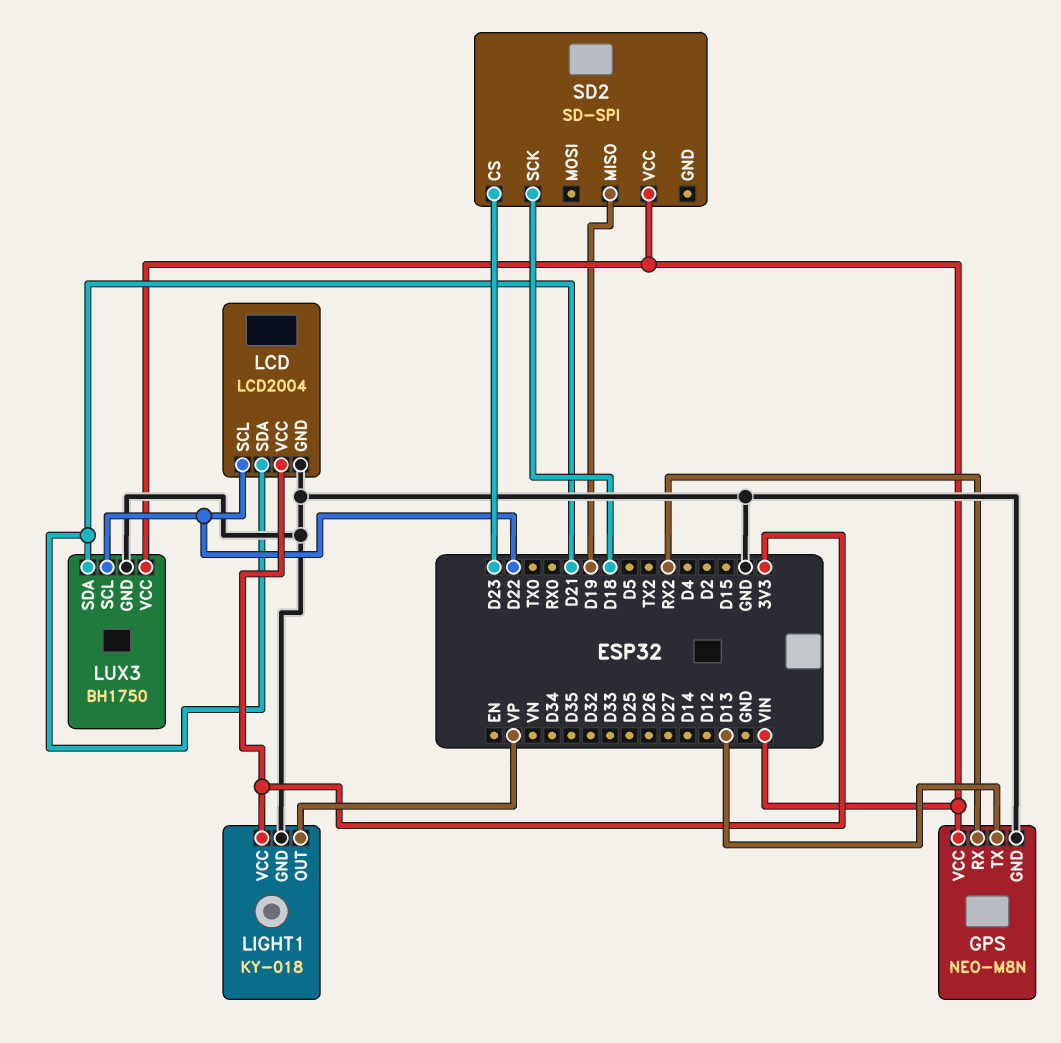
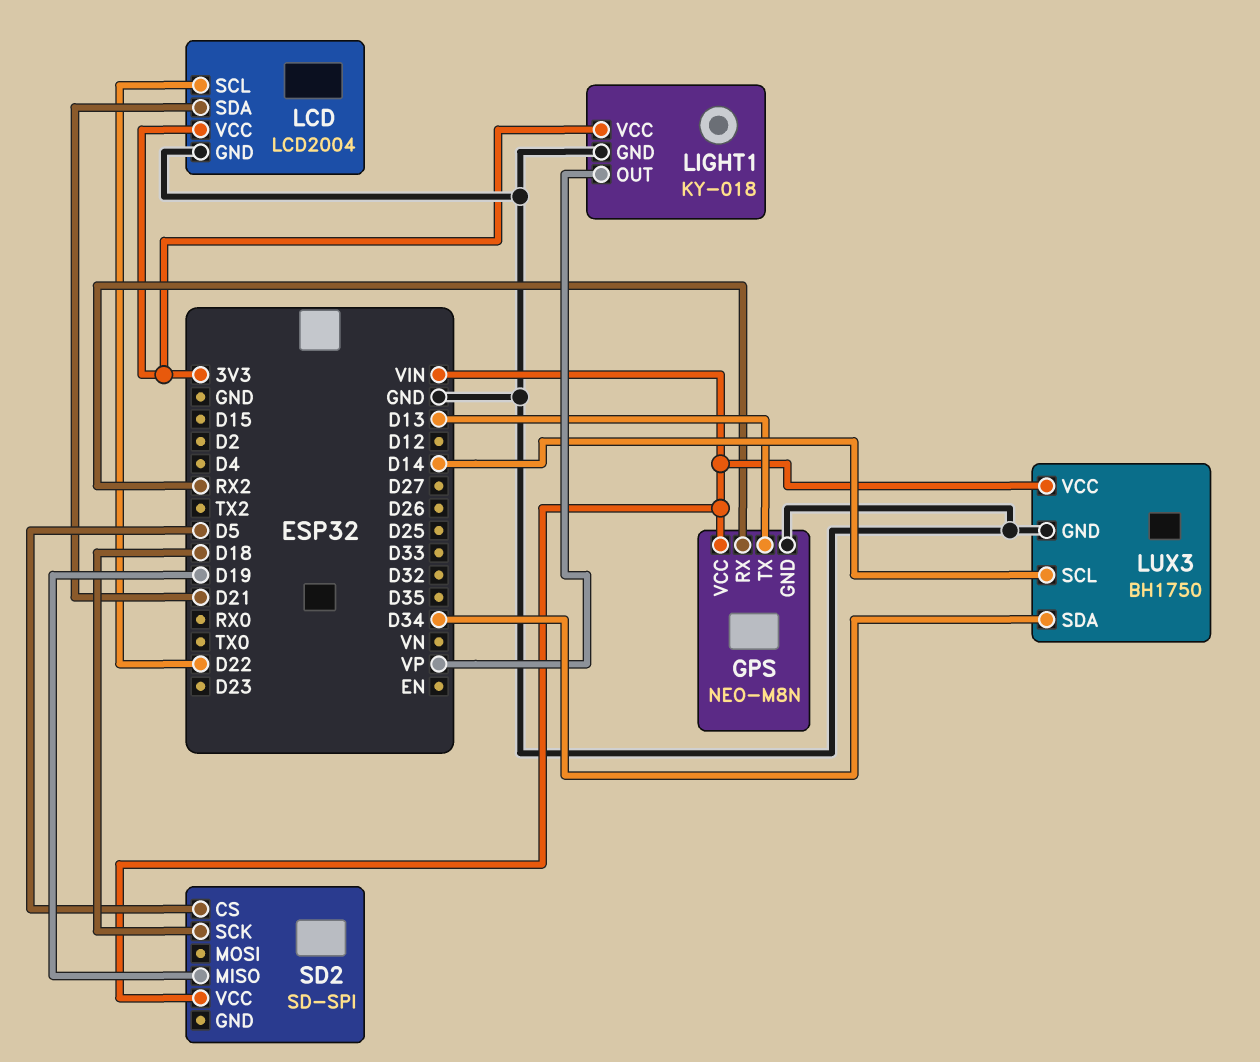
LUX3 pin SCL: D22 -> D14
LUX3 pin SDA: D21 -> D34
SD2 pin CS: D23 -> D5

